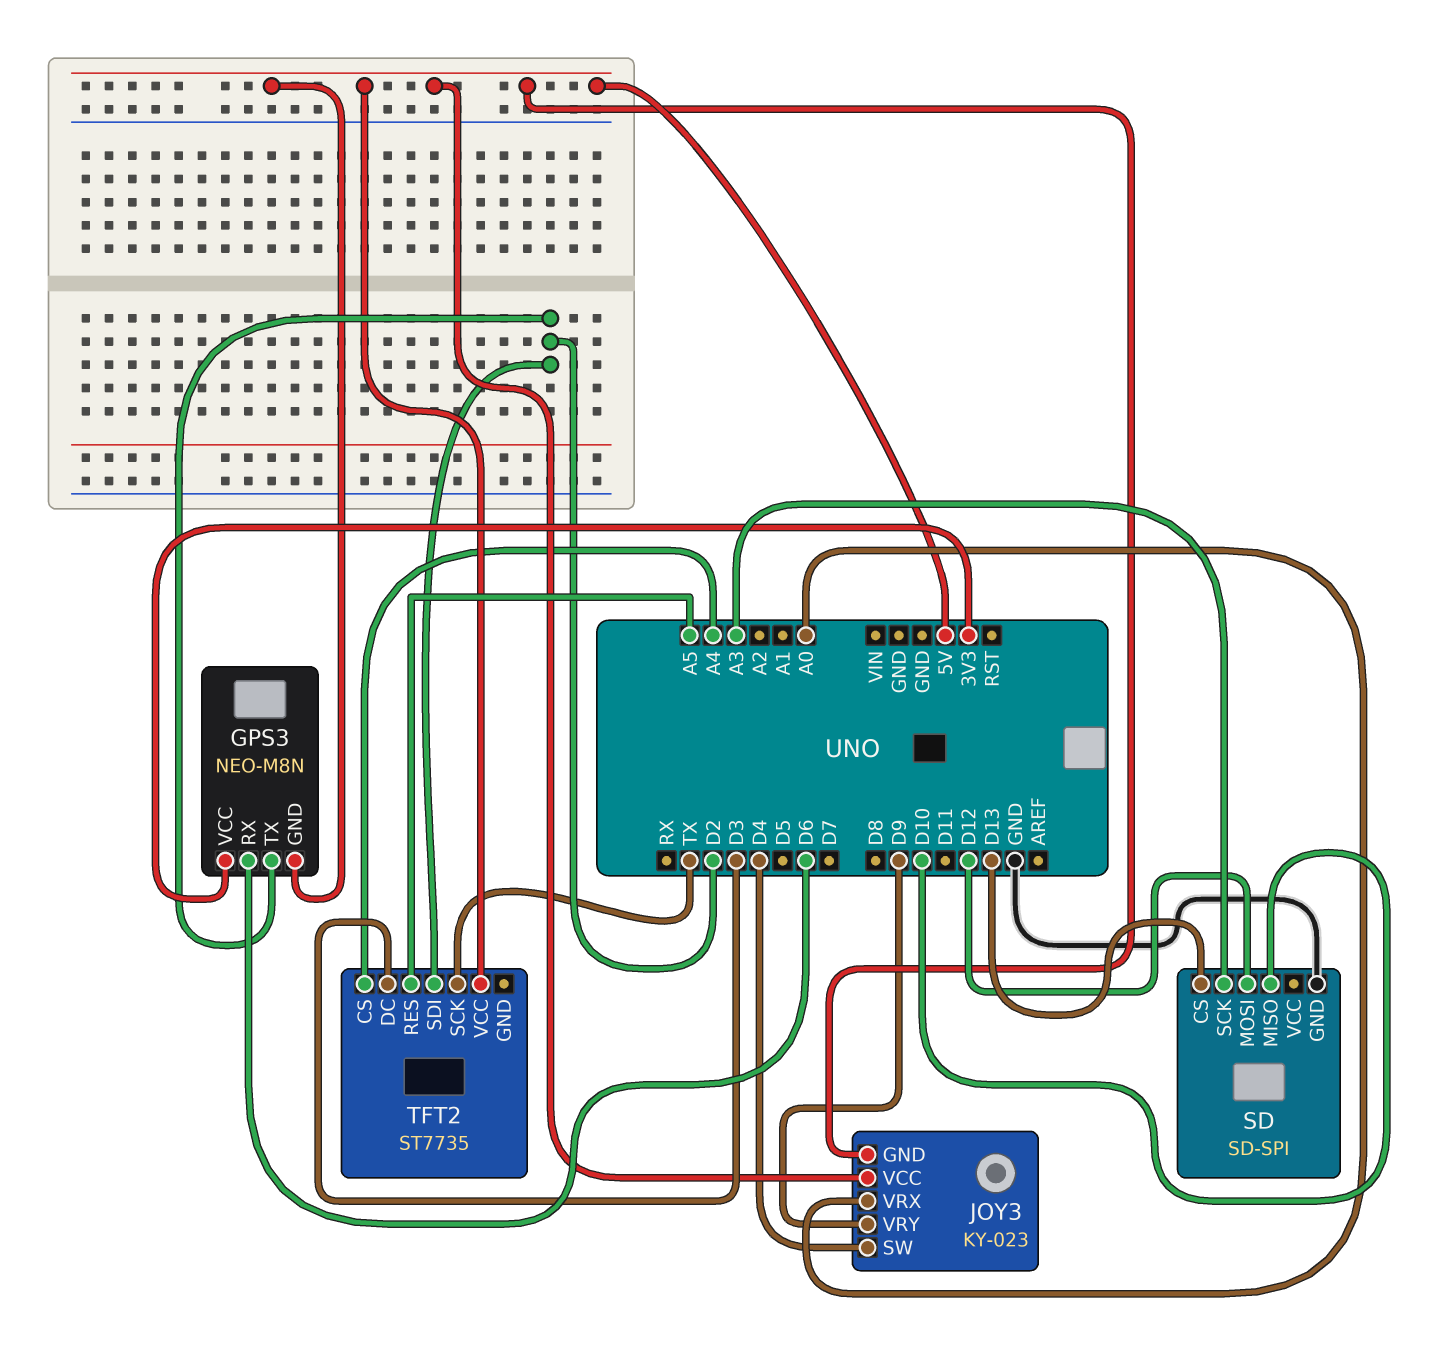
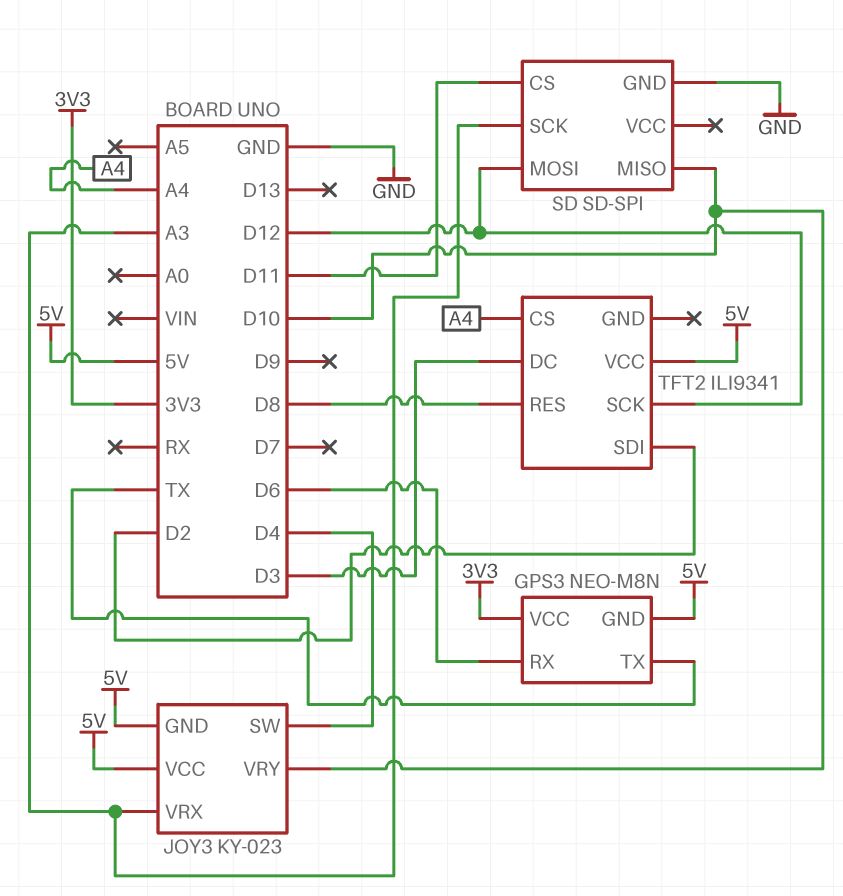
GPS3 pin TX: D2 -> TX
JOY3 pin VRX: A0 -> A3
JOY3 pin VRY: D9 -> D10
SD pin CS: D13 -> D11
TFT2: ST7735 -> ILI9341
TFT2 pin RES: A5 -> D8
TFT2 pin SCK: TX -> D12

